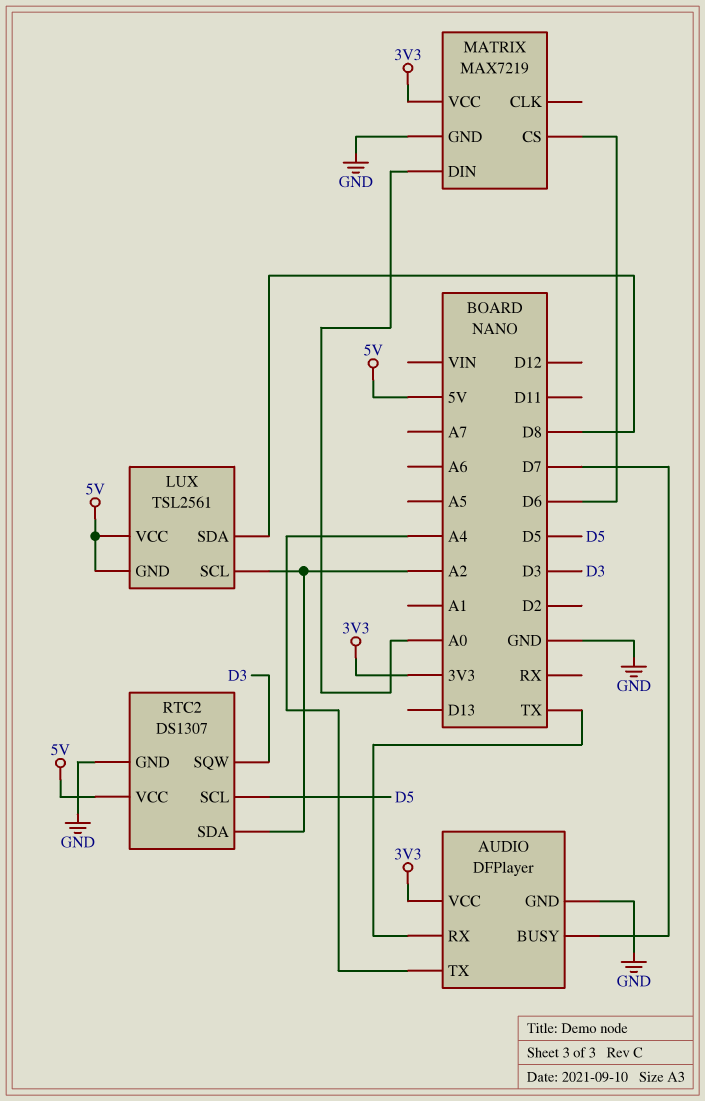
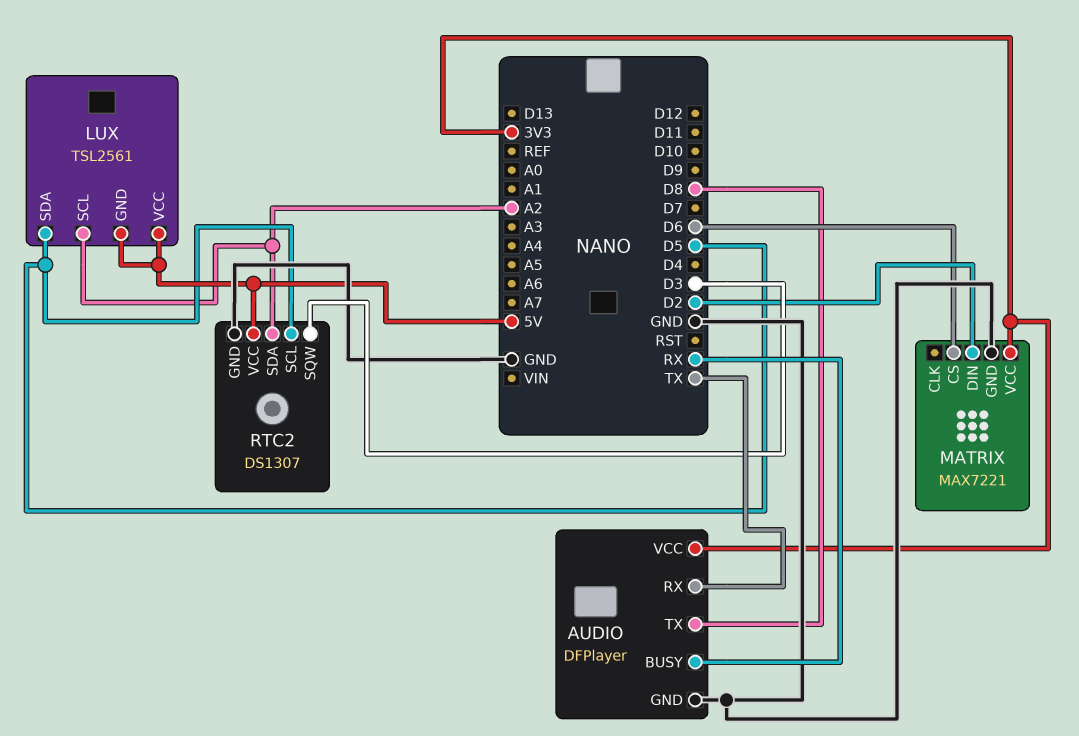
AUDIO pin BUSY: D7 -> RX
AUDIO pin TX: A4 -> D8
LUX pin SDA: D8 -> D5
MATRIX: MAX7219 -> MAX7221
MATRIX pin DIN: A0 -> D2

